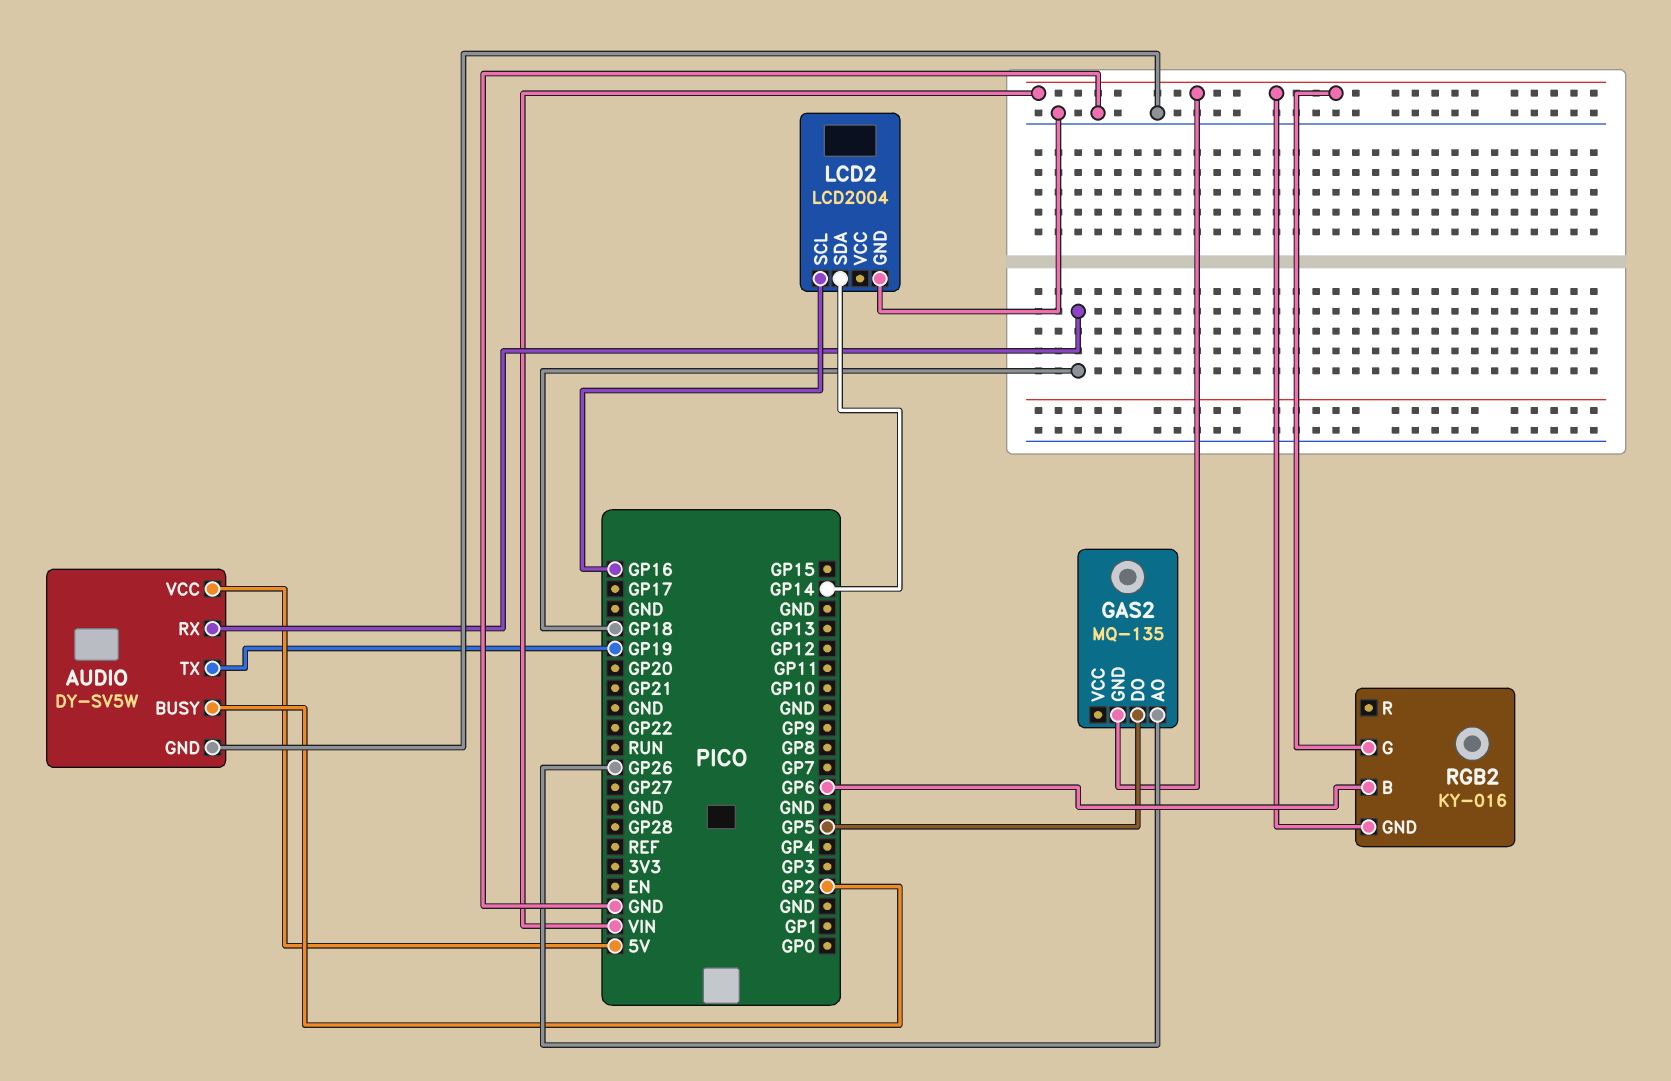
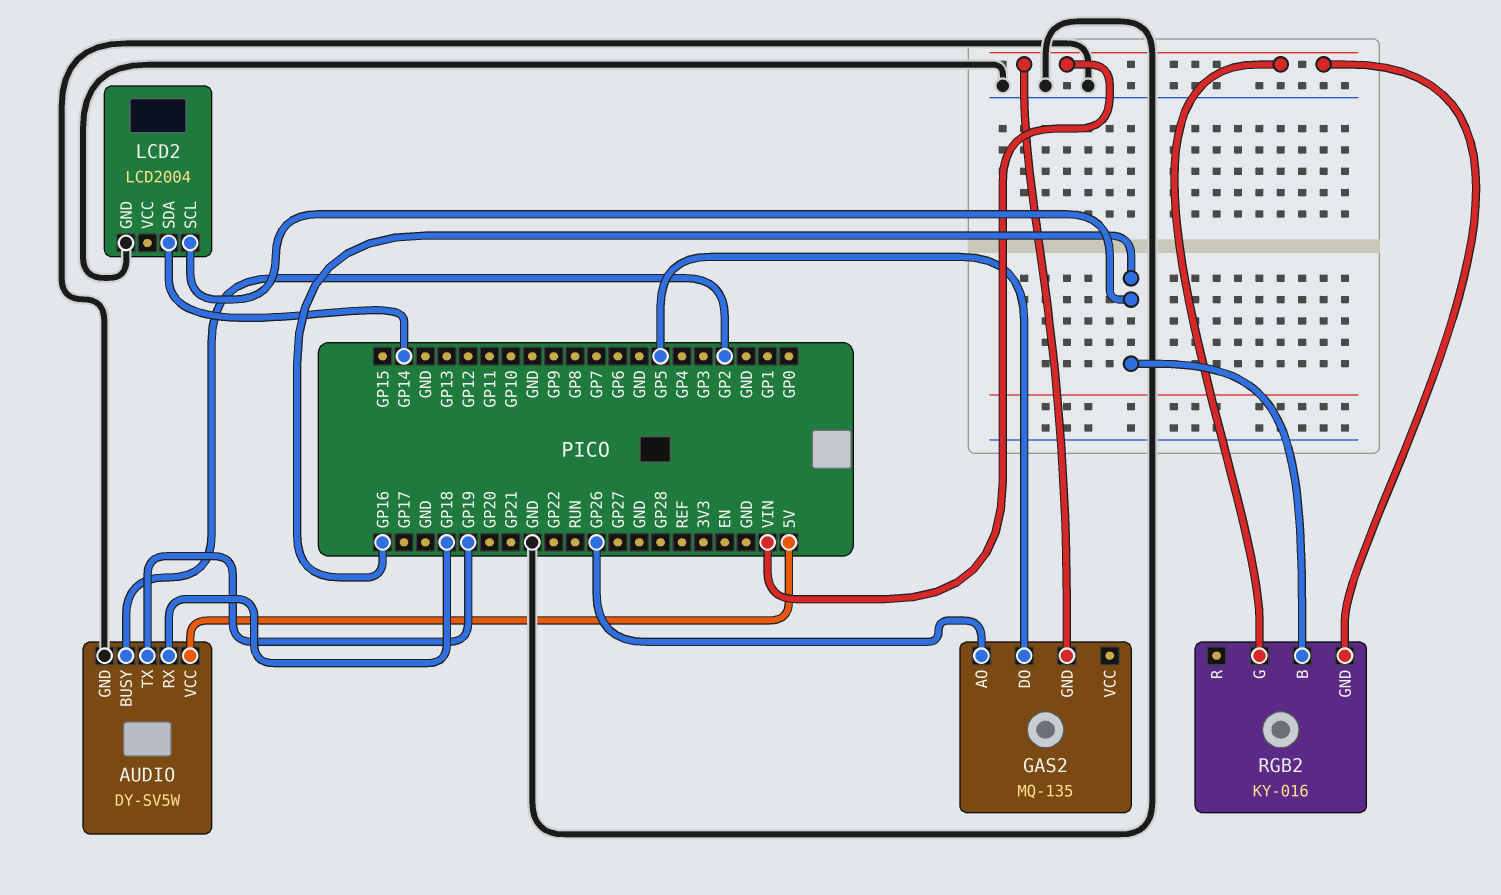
RGB2 pin B: GP6 -> GP16

